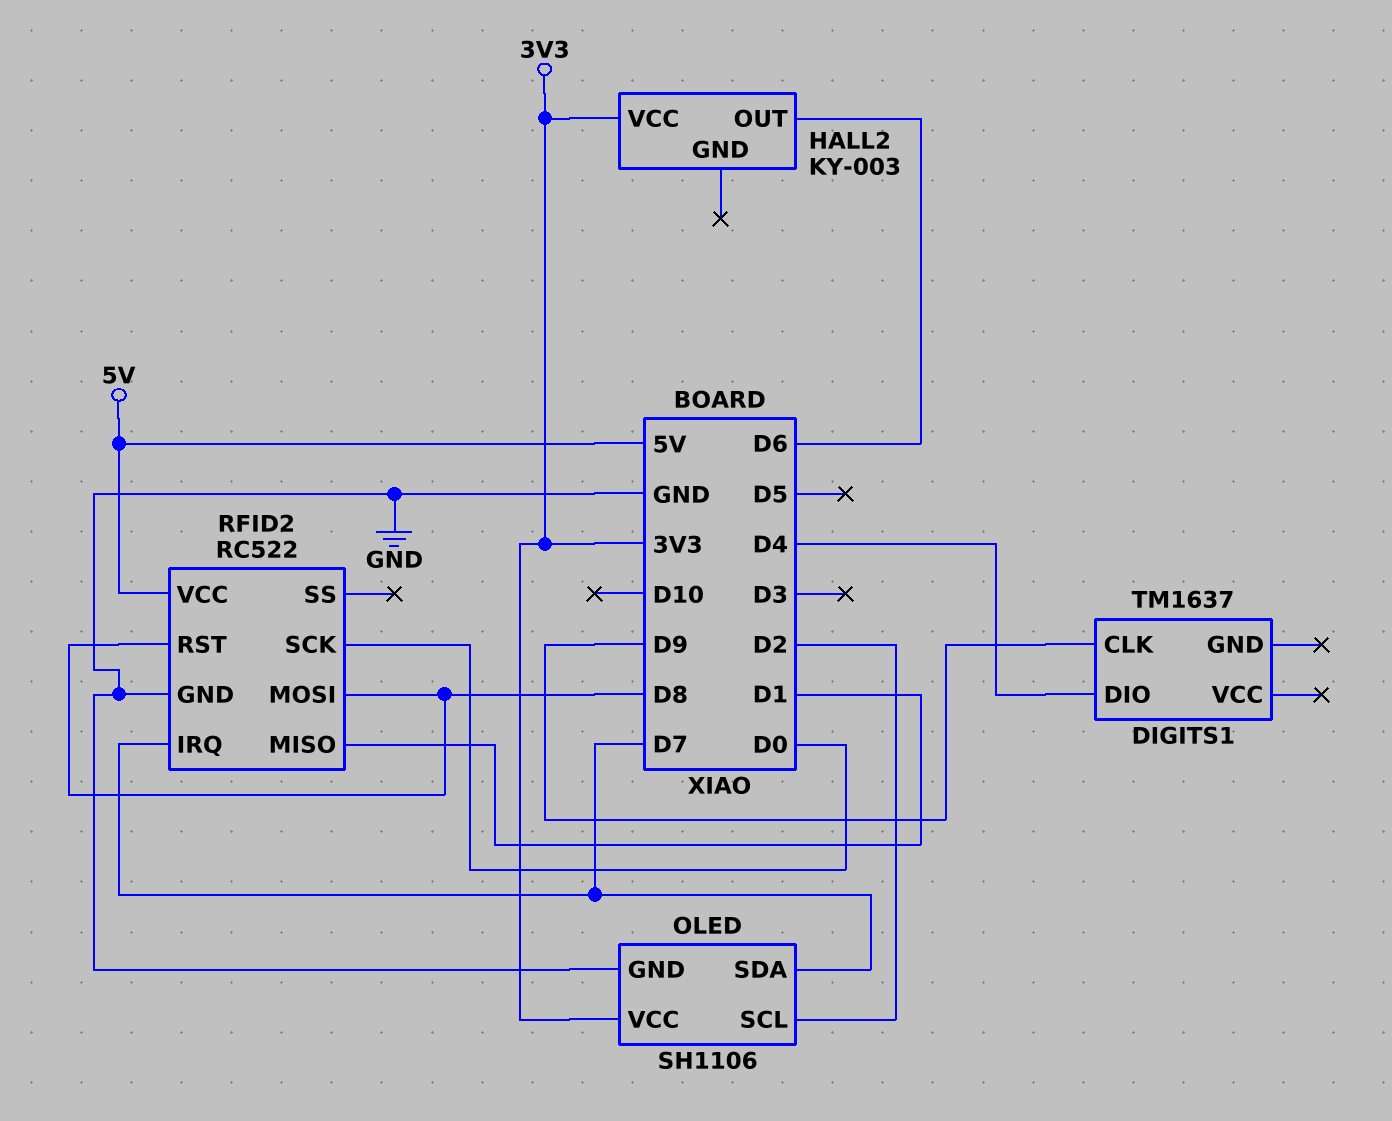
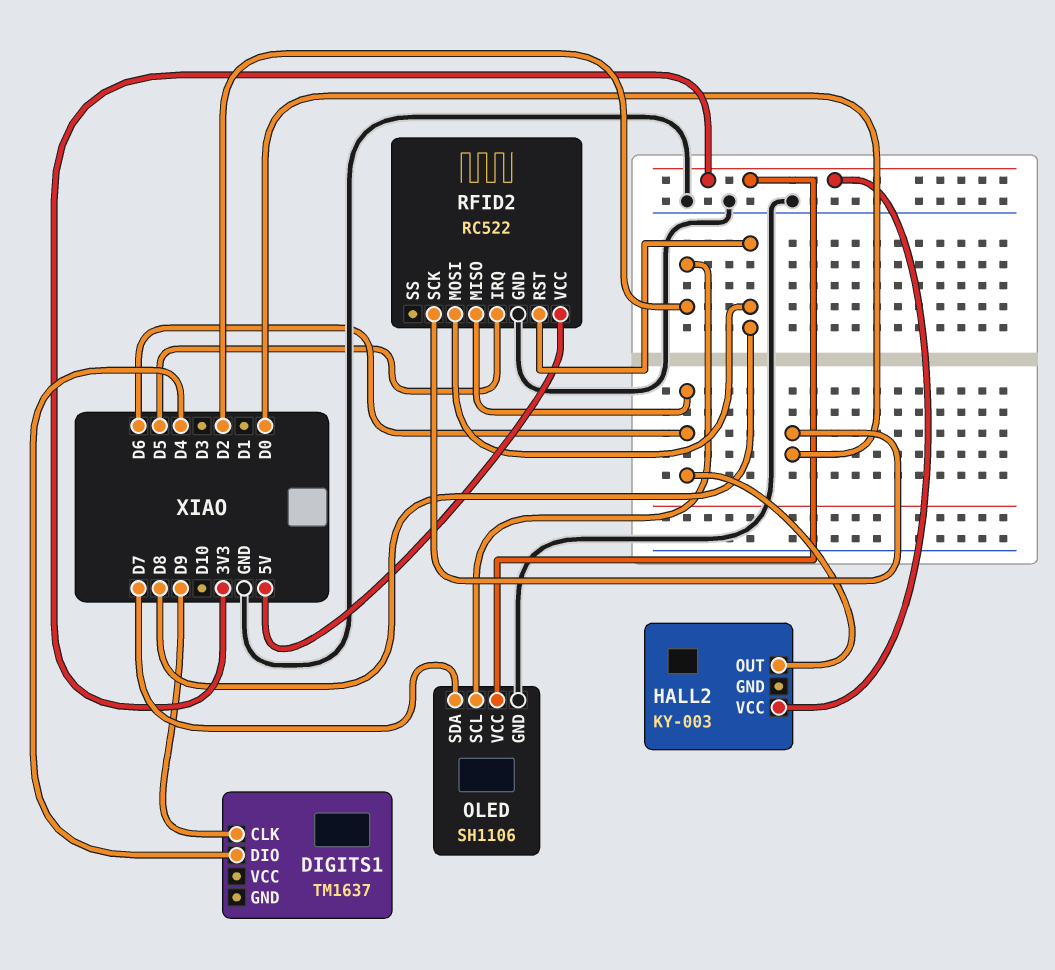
RFID2 pin IRQ: D7 -> D5
RFID2 pin MISO: D1 -> D6

